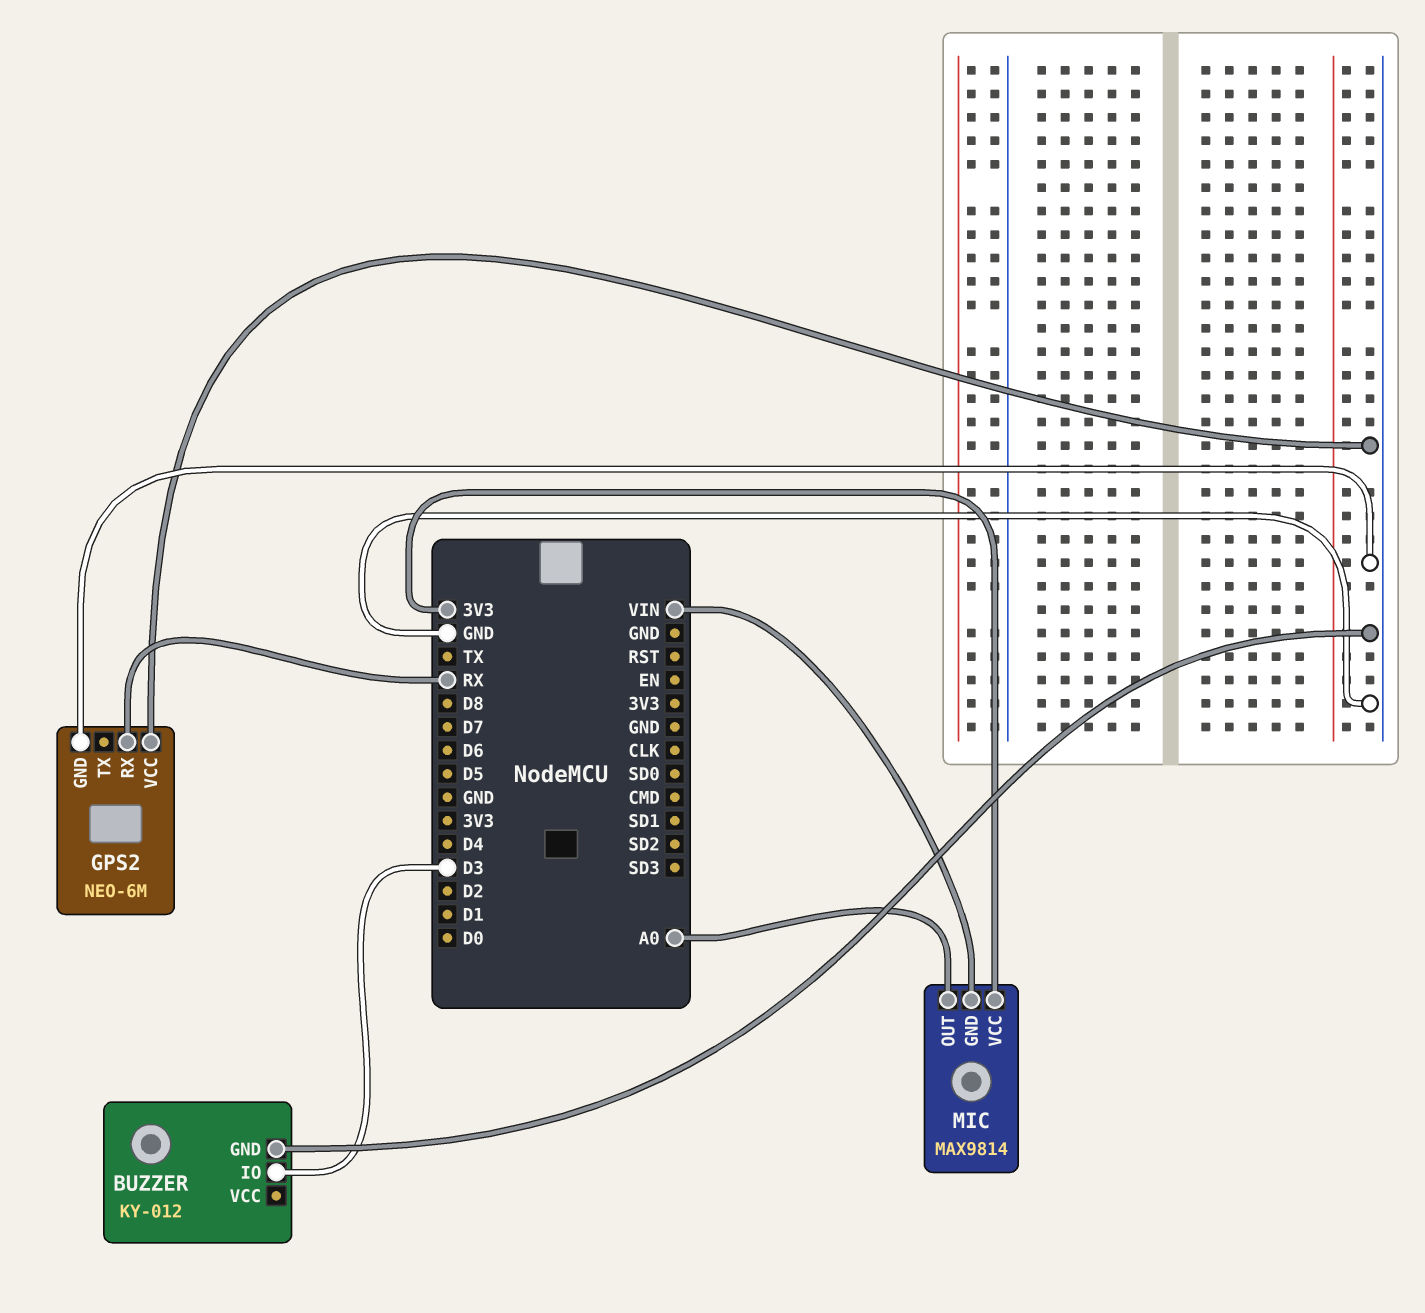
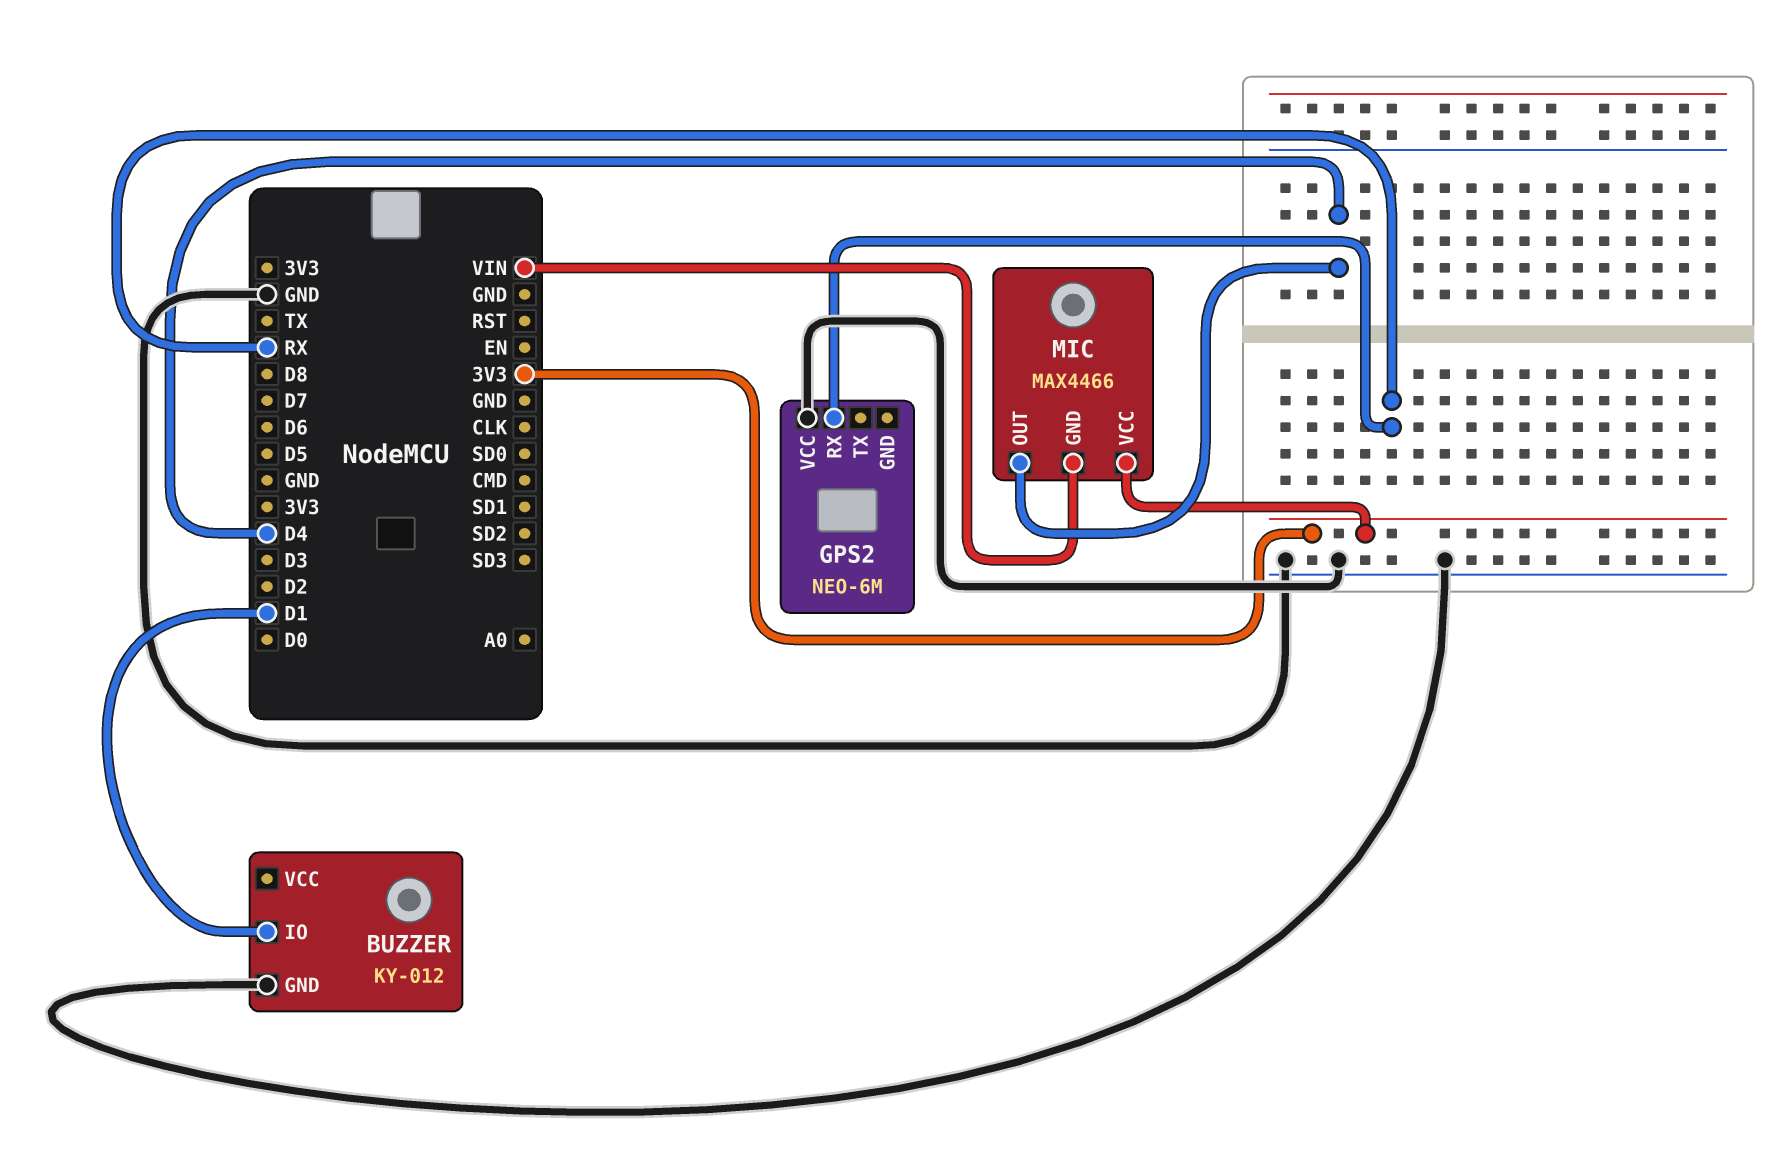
BUZZER pin IO: D3 -> D1
GPS2 pin GND: GND -> none
MIC: MAX9814 -> MAX4466
MIC pin OUT: A0 -> D4

